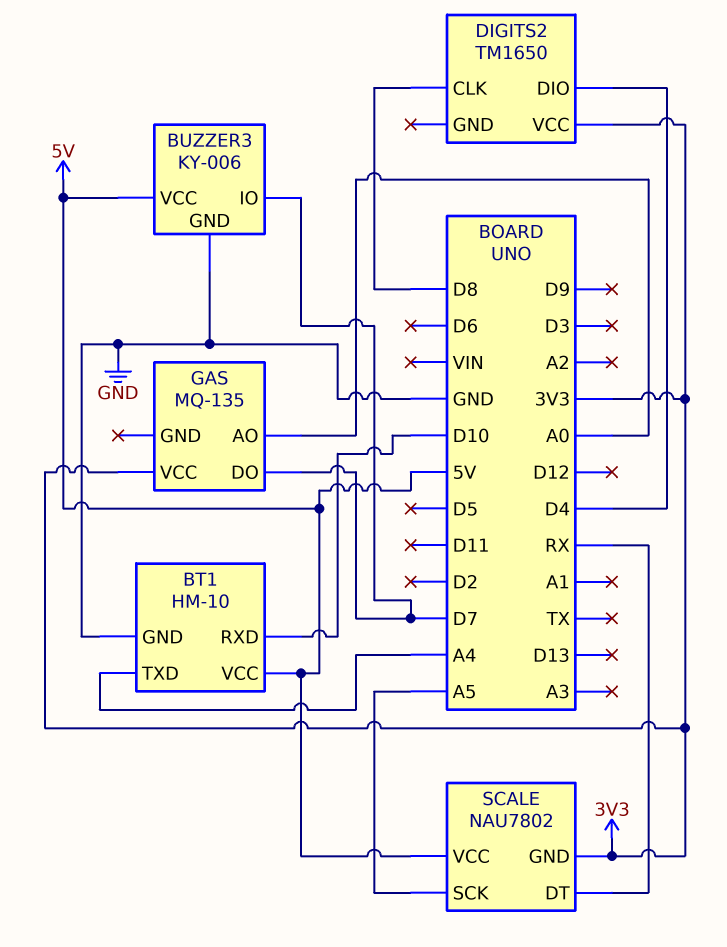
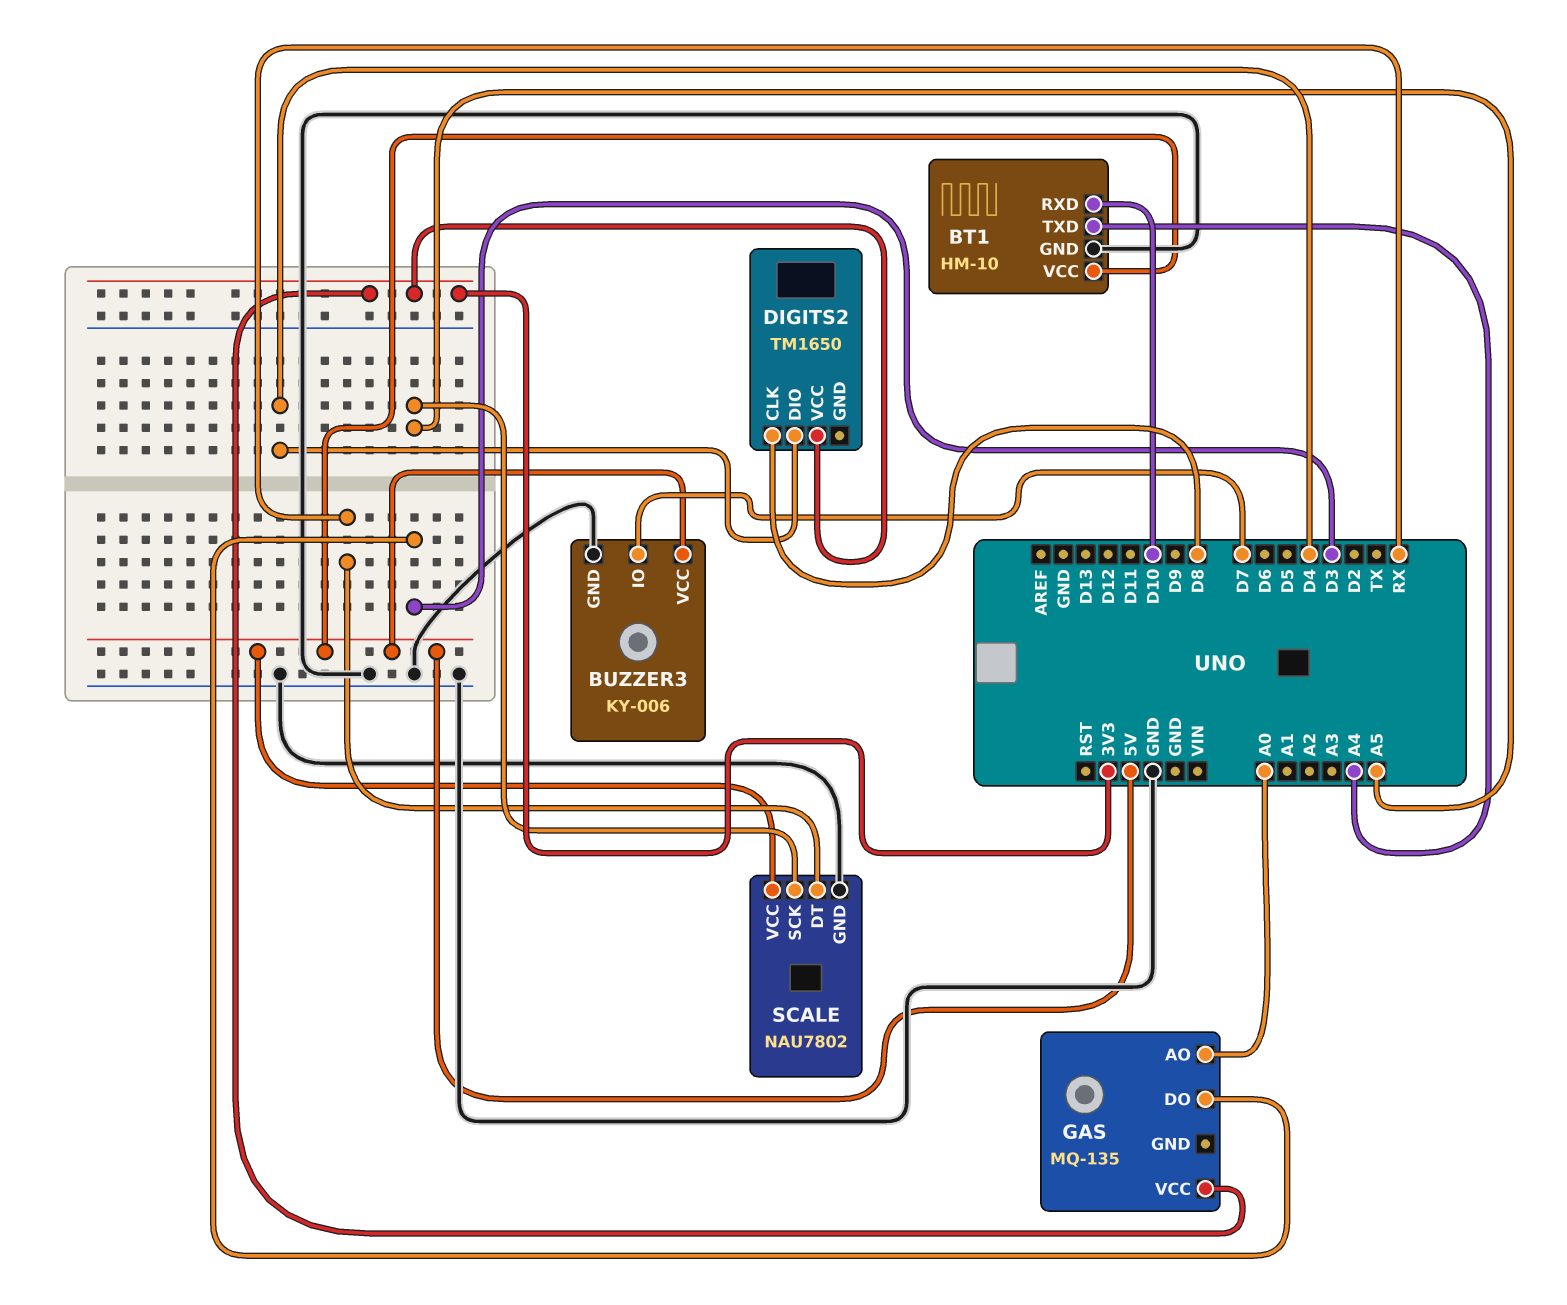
GAS pin DO: D7 -> D3
SCALE pin GND: 3V3 -> GND

